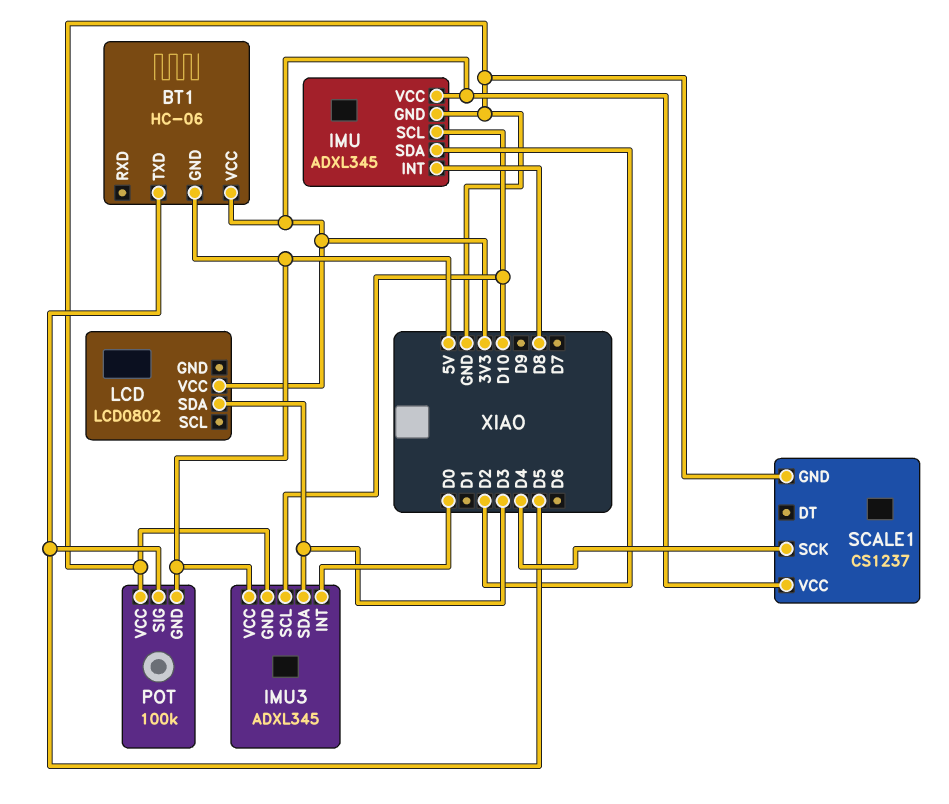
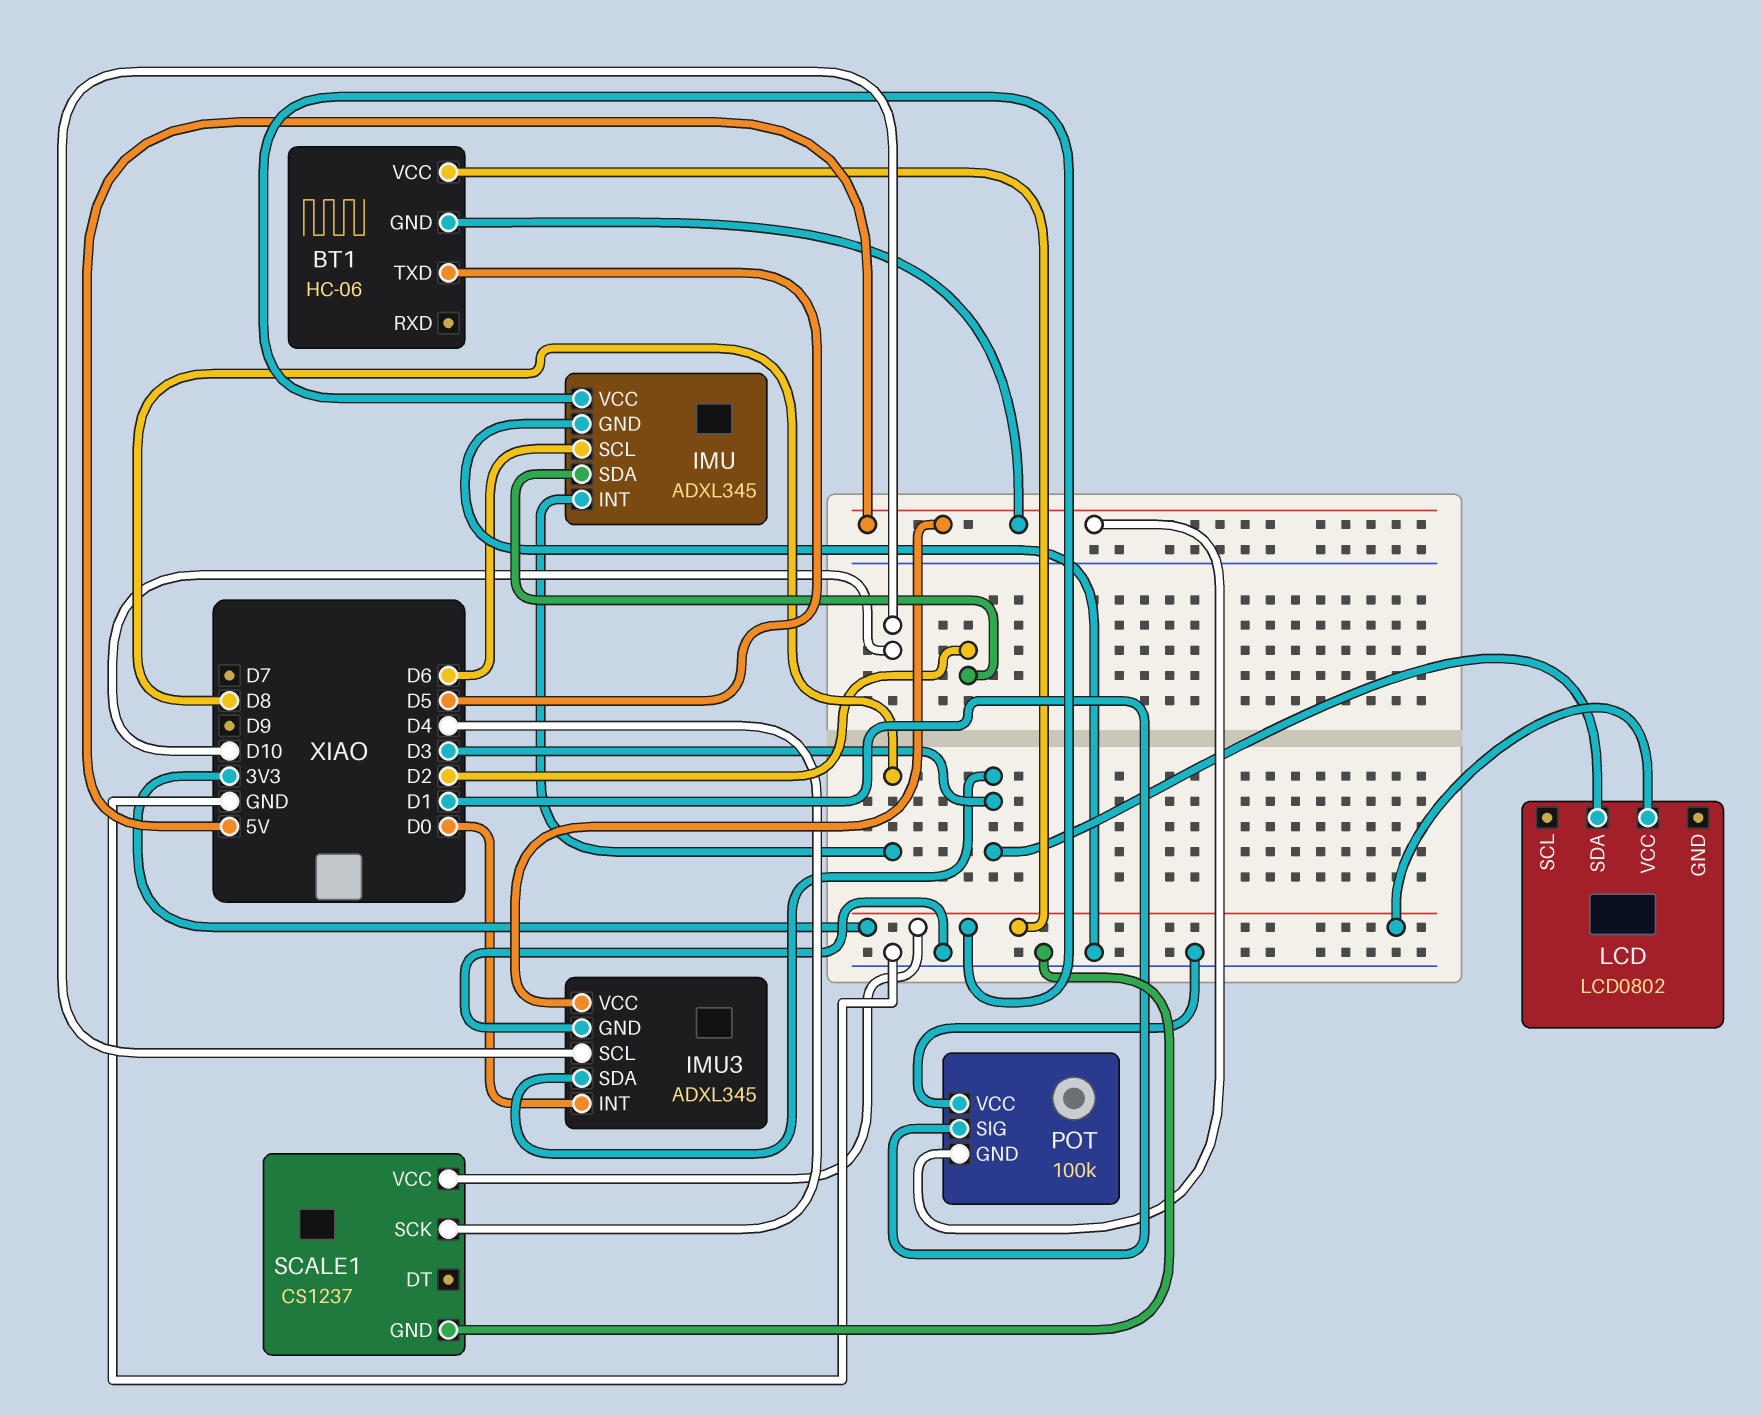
IMU pin SCL: D10 -> D6
POT pin SIG: D5 -> D1

